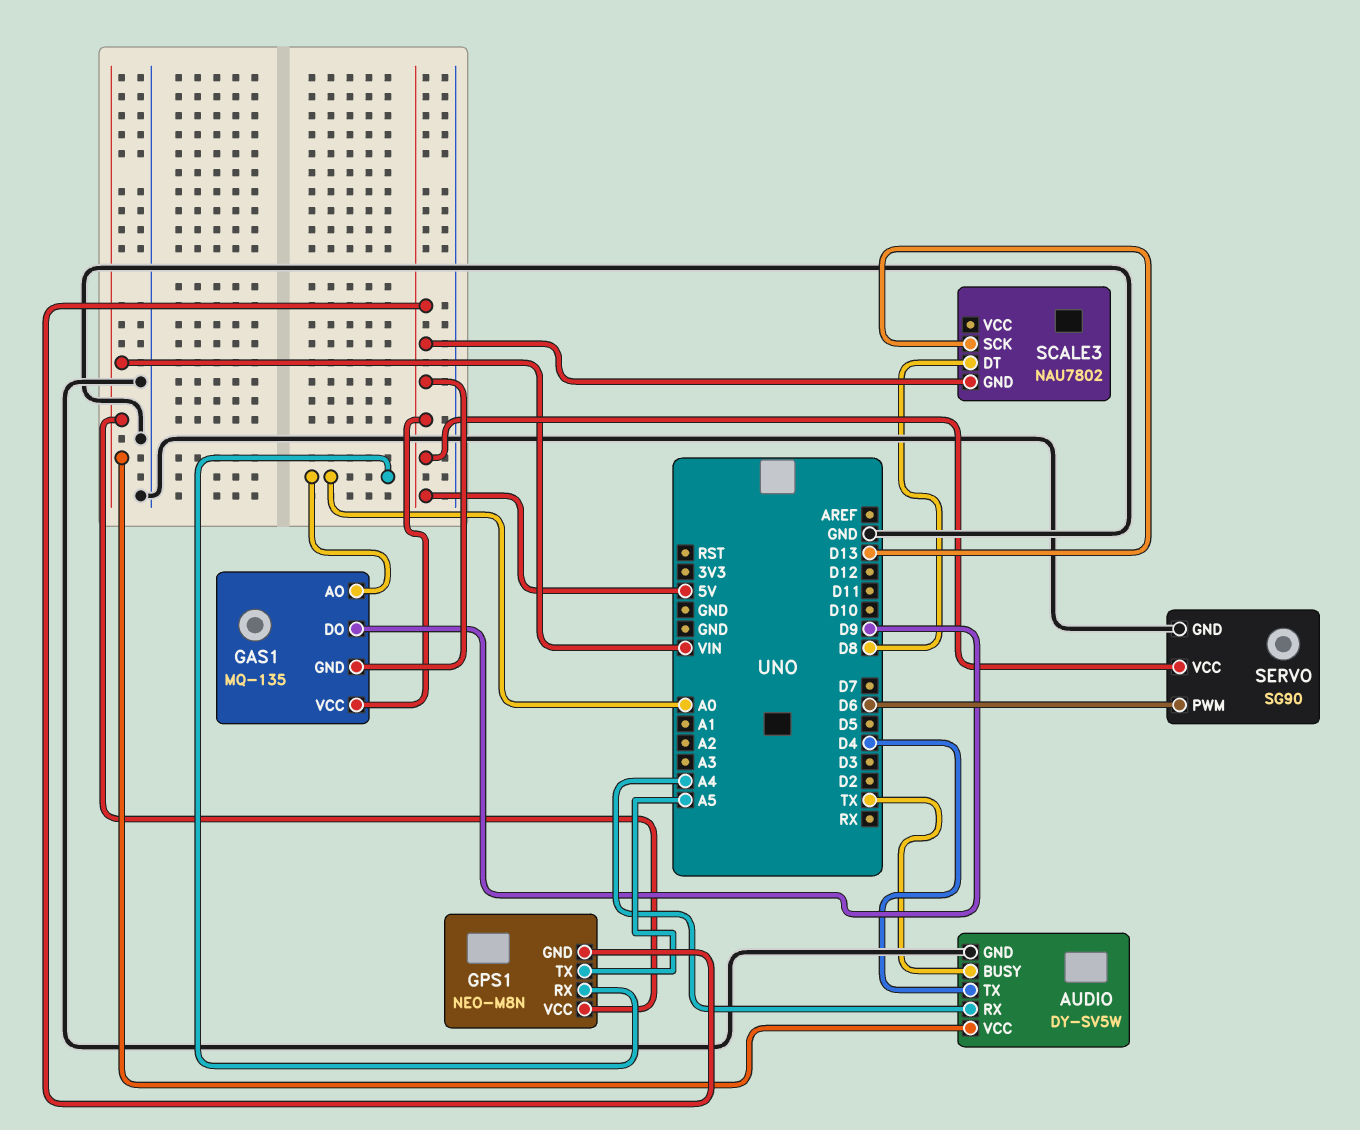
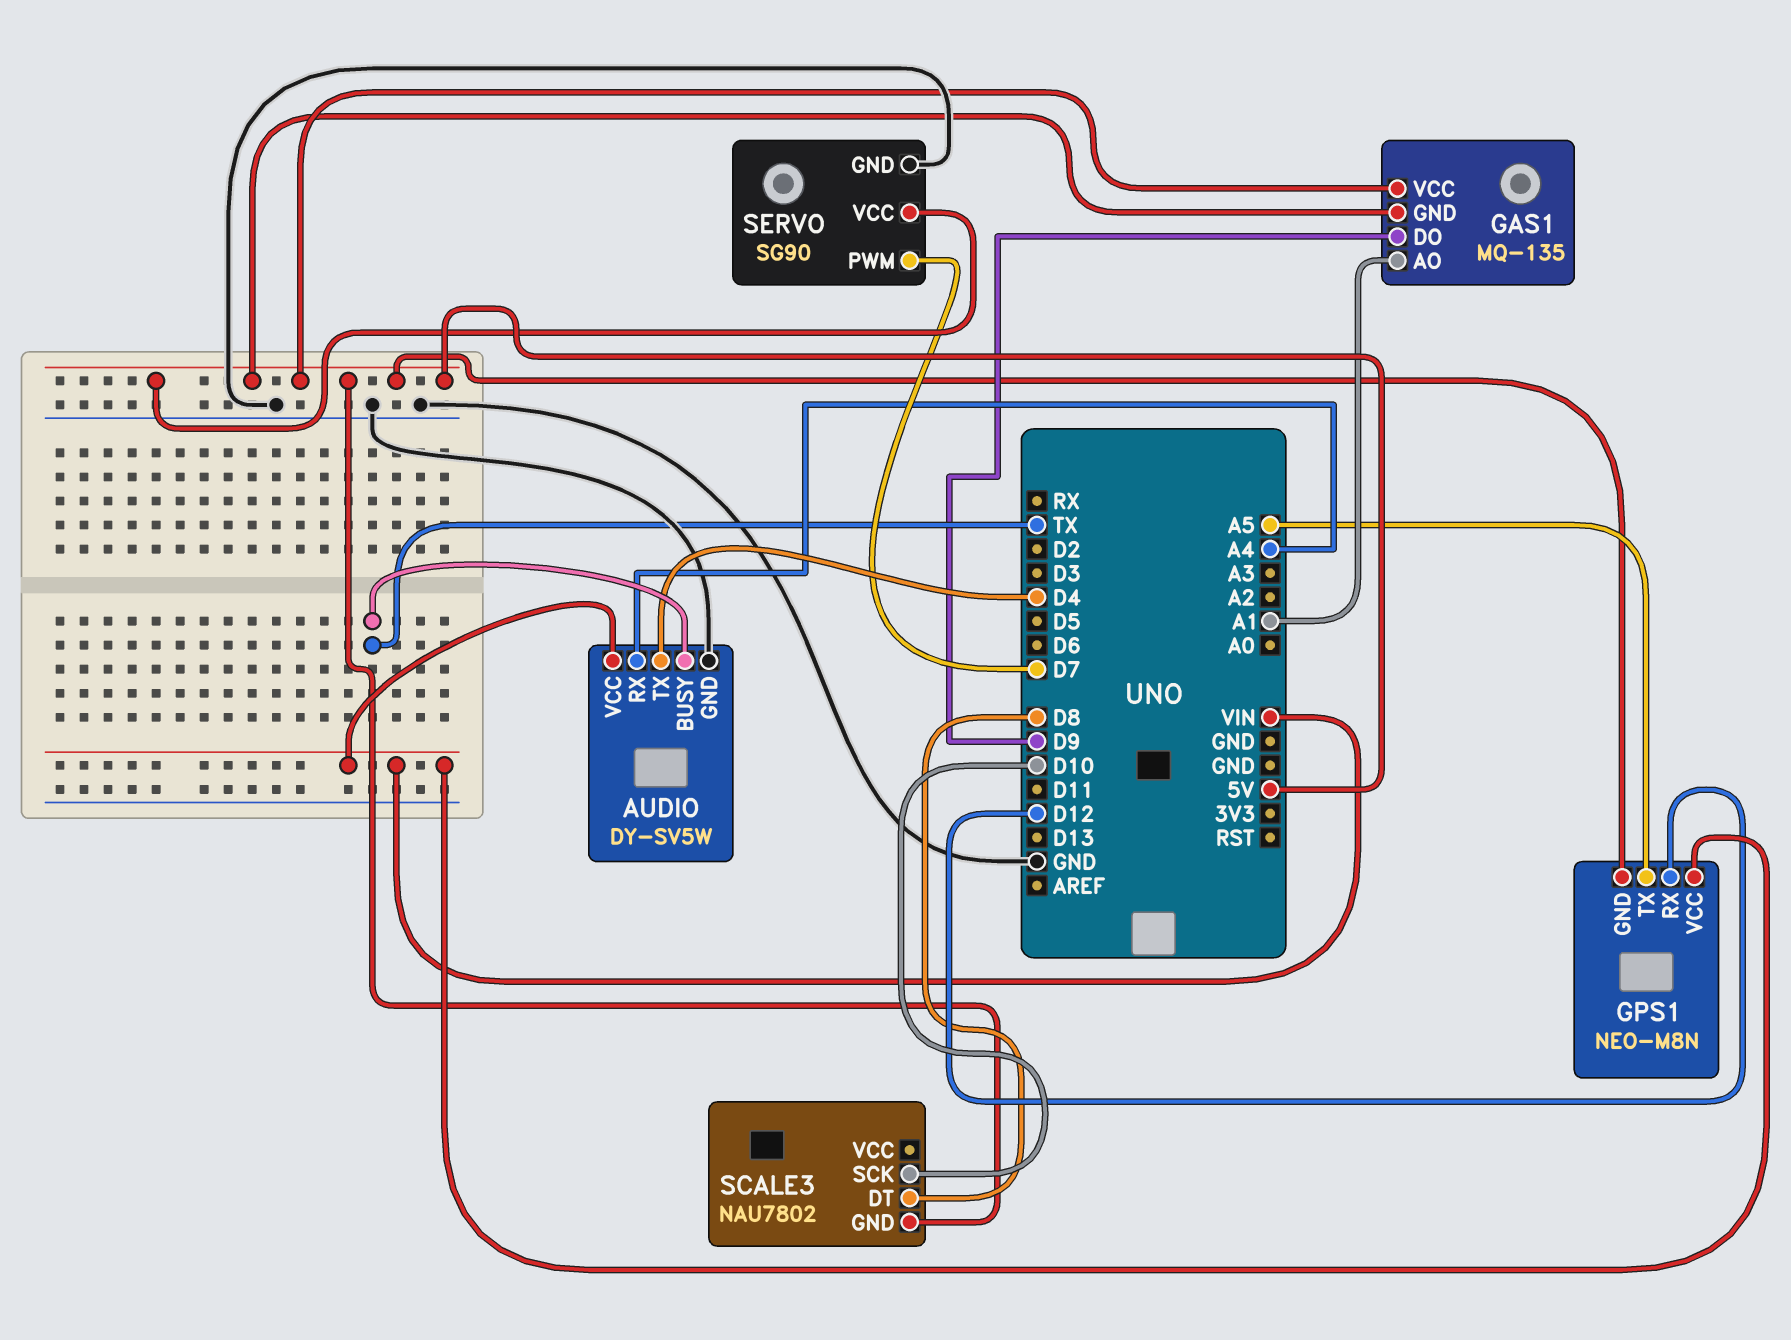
GAS1 pin AO: A0 -> A1
GPS1 pin RX: A0 -> D12
SCALE3 pin SCK: D13 -> D10
SERVO pin PWM: D6 -> D7

